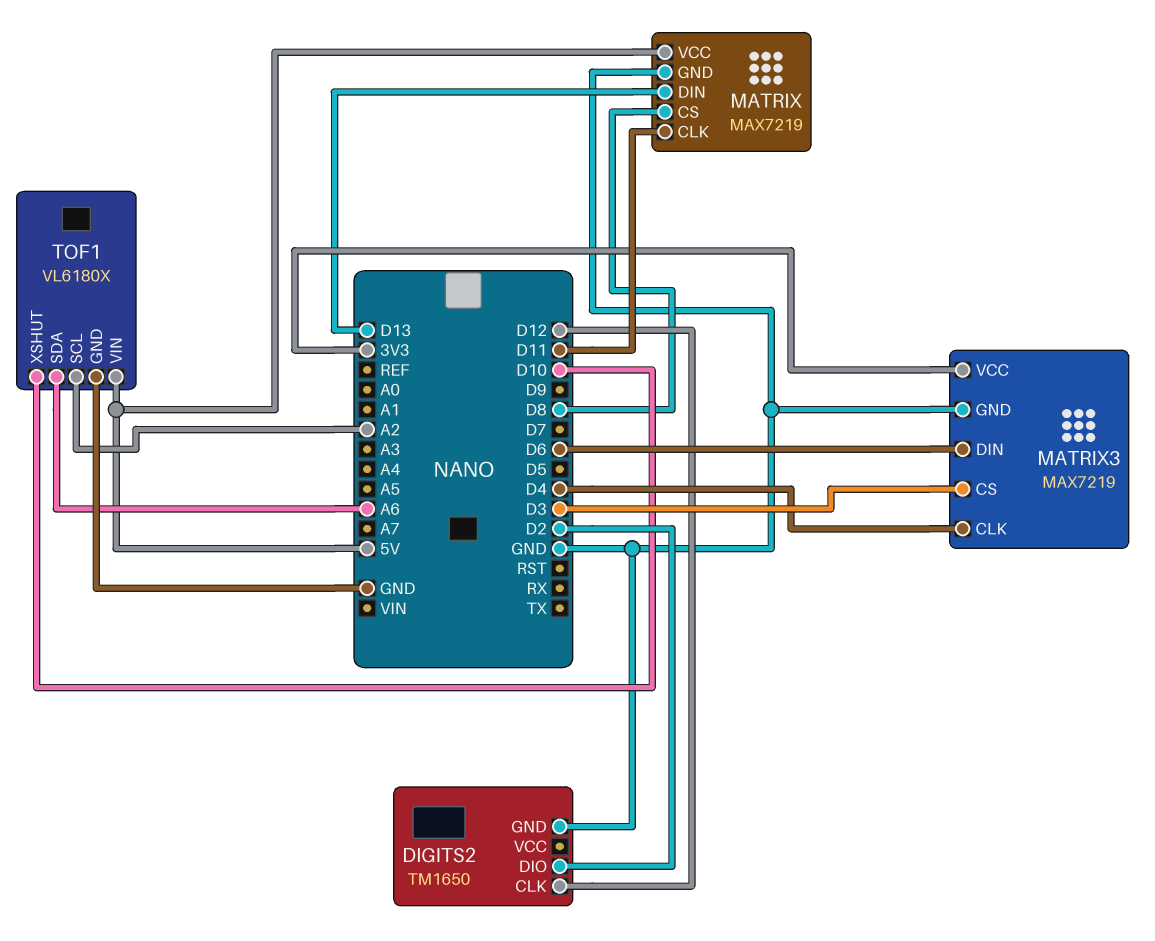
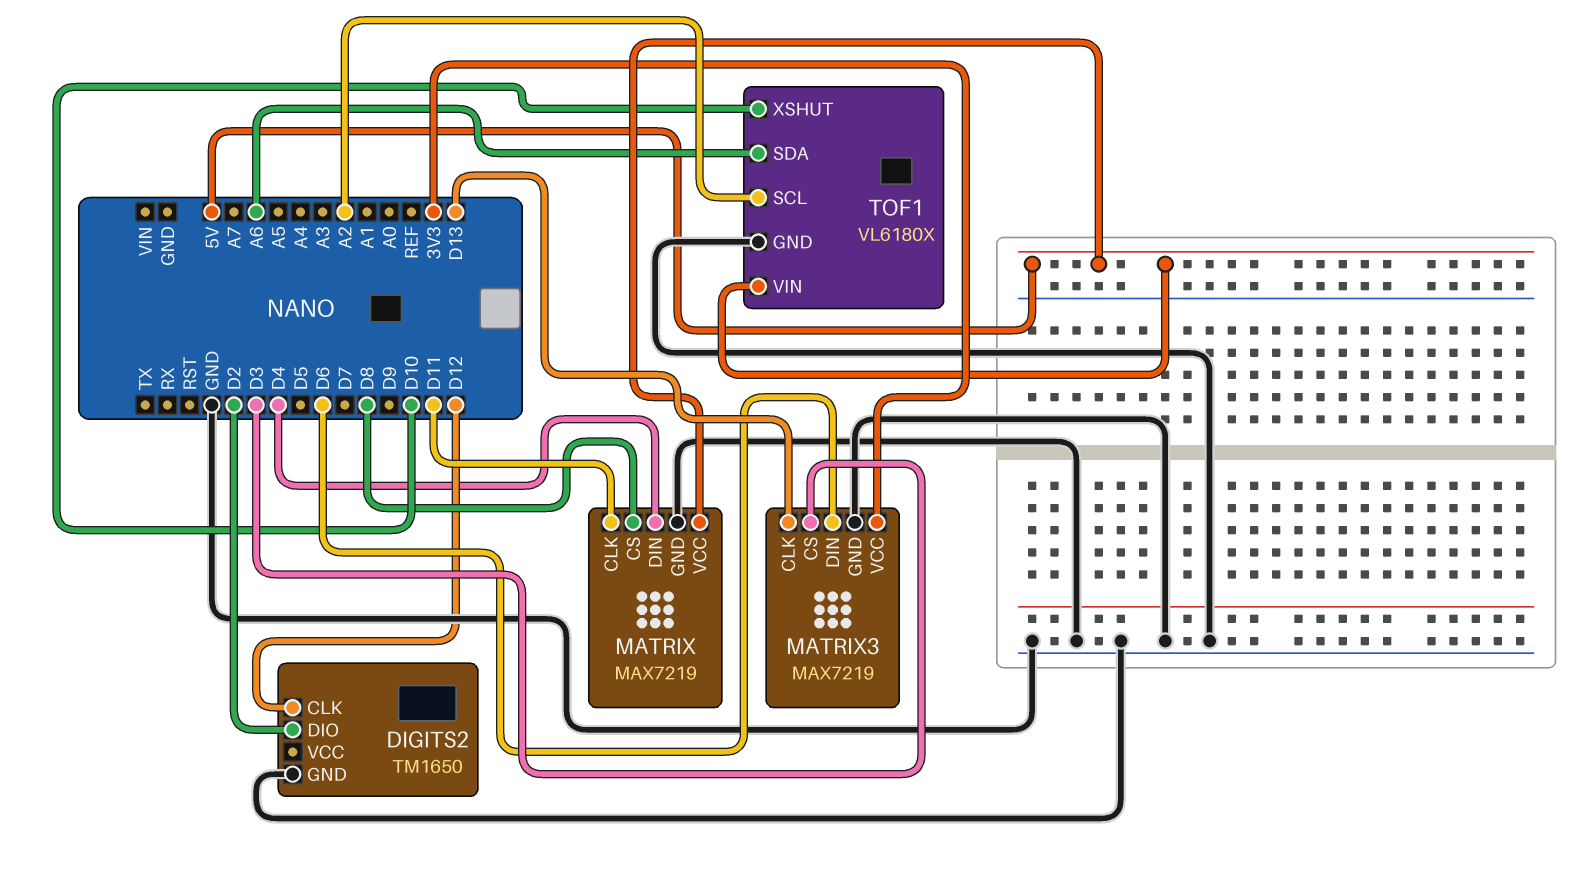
MATRIX pin DIN: D13 -> D4
MATRIX3 pin CLK: D4 -> D13

